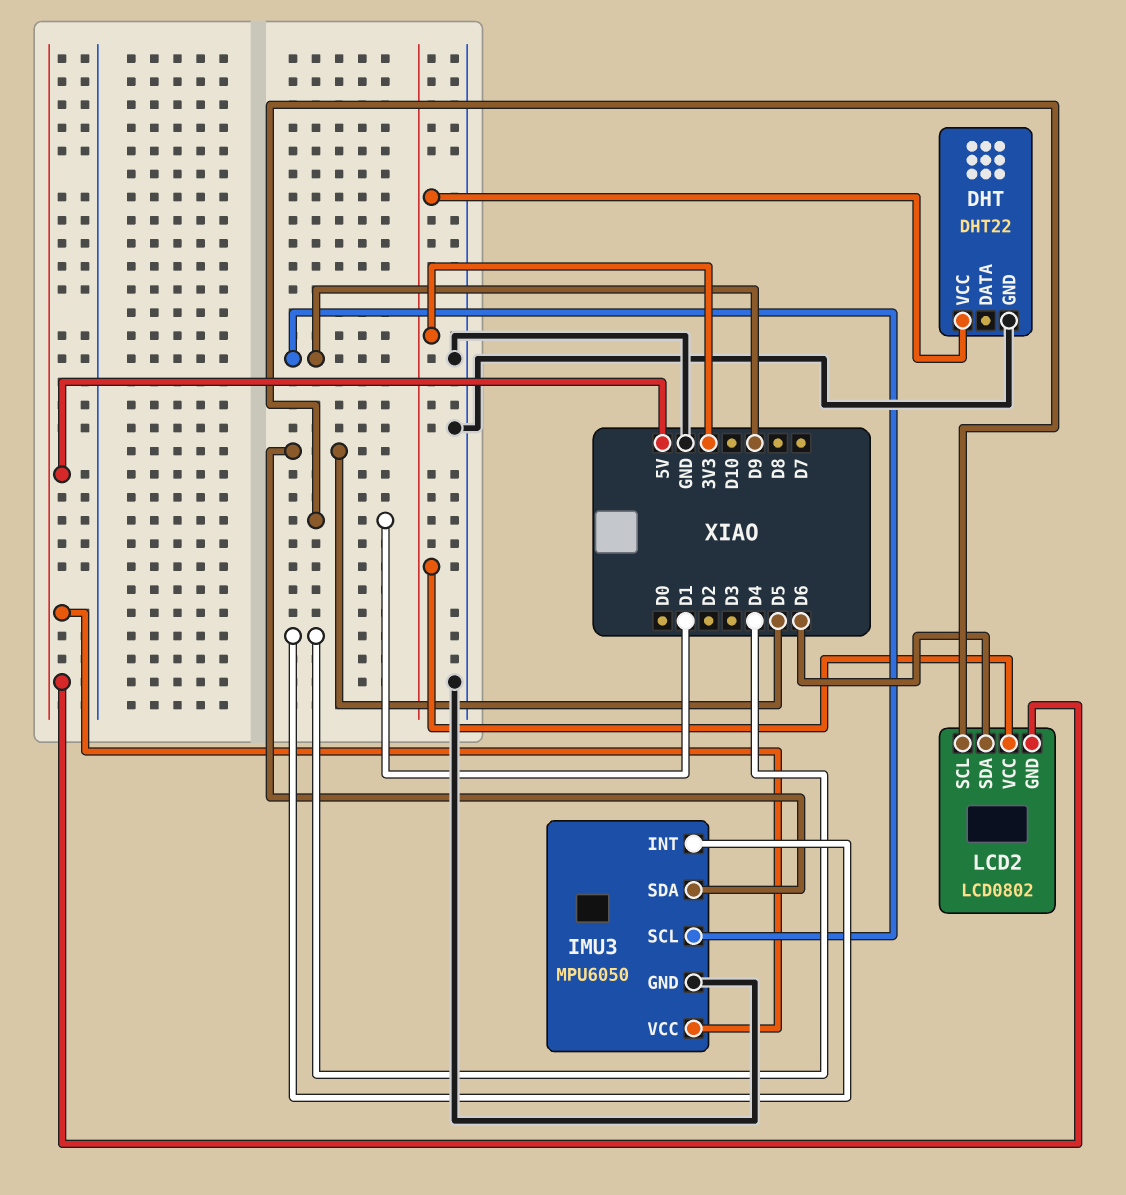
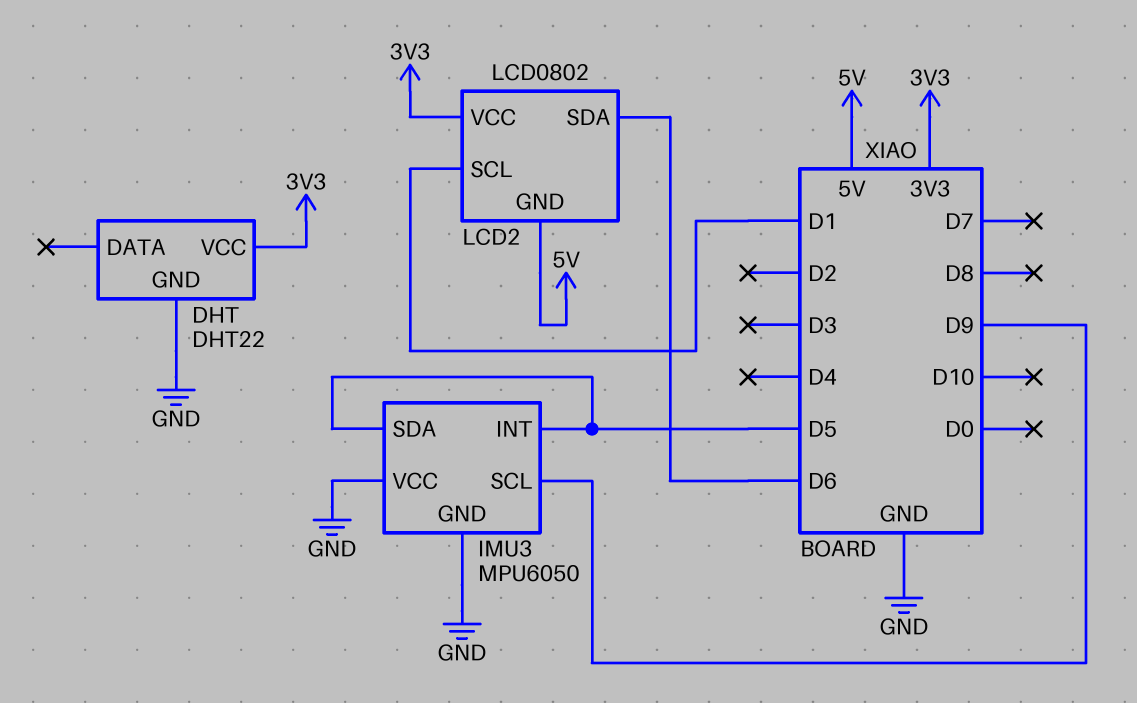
IMU3 pin INT: D4 -> D5
IMU3 pin VCC: 5V -> GND

